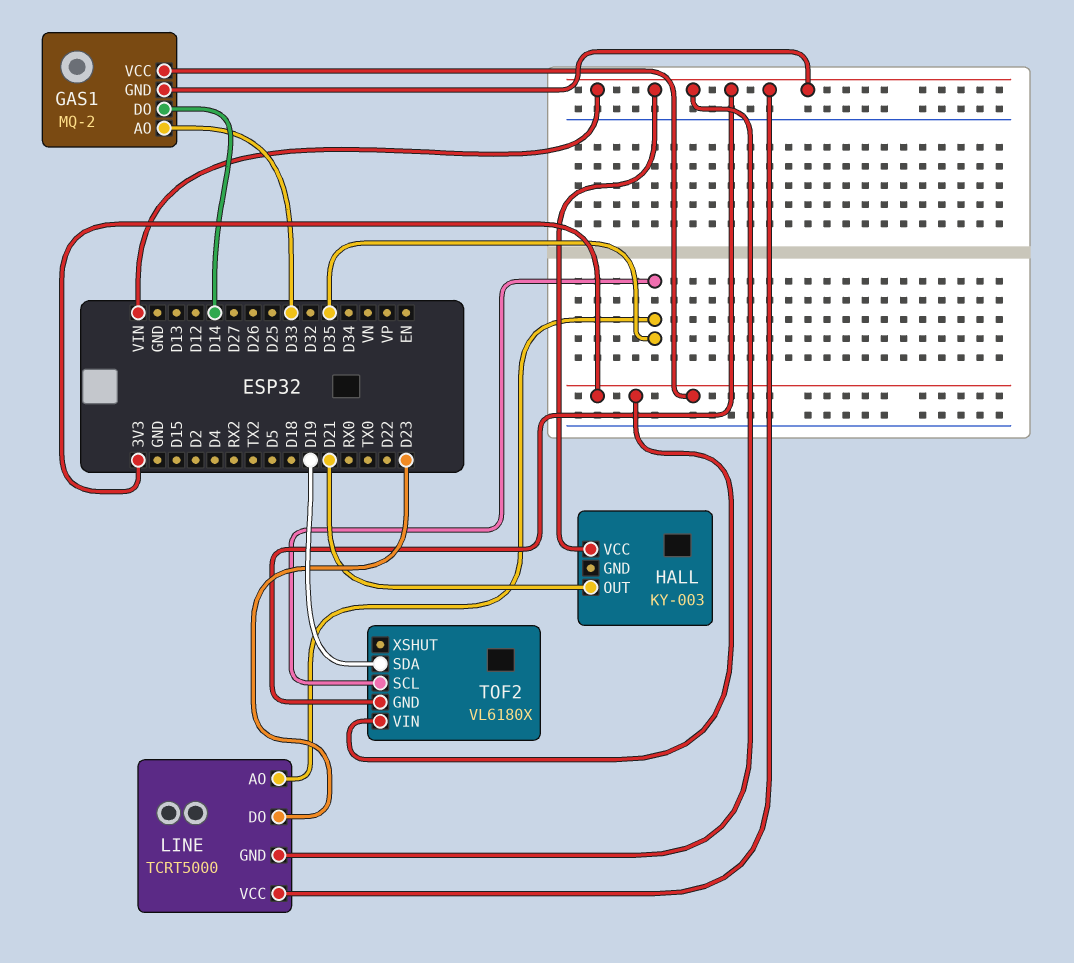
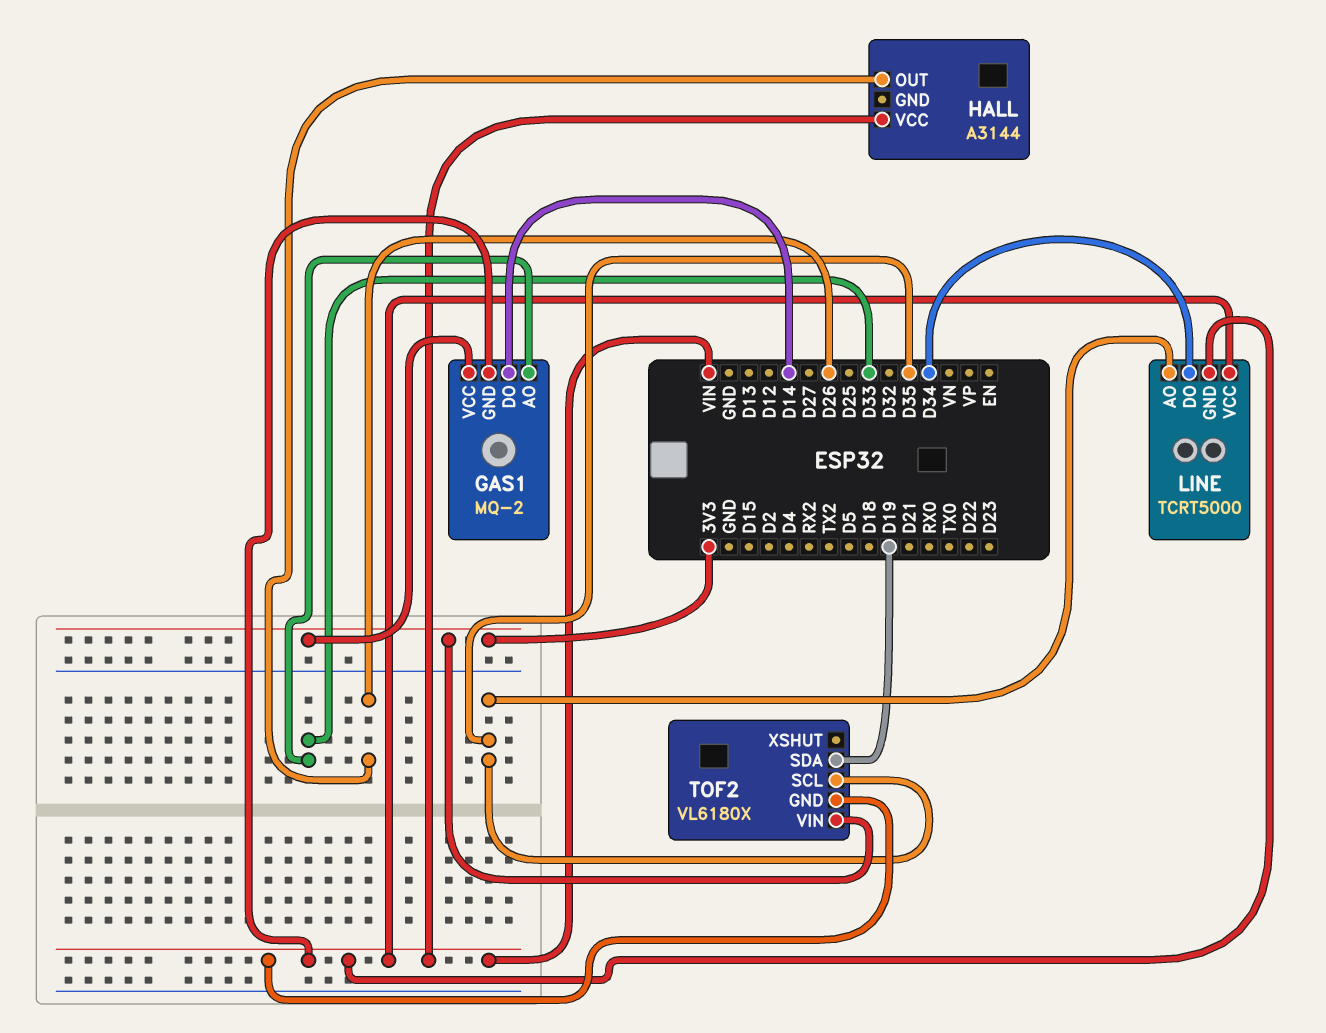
HALL: KY-003 -> A3144
HALL pin OUT: D21 -> D26
LINE pin DO: D23 -> D34

